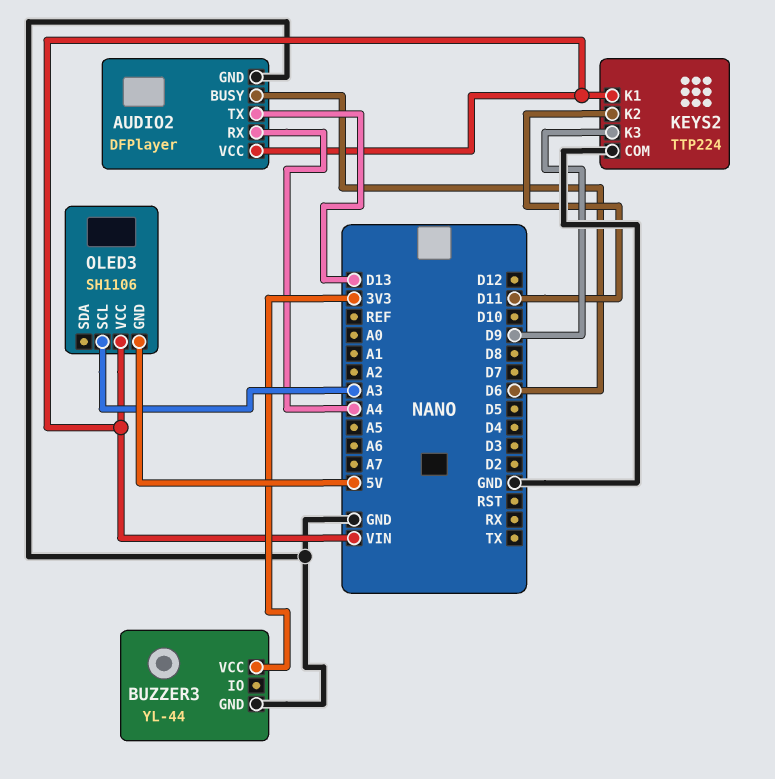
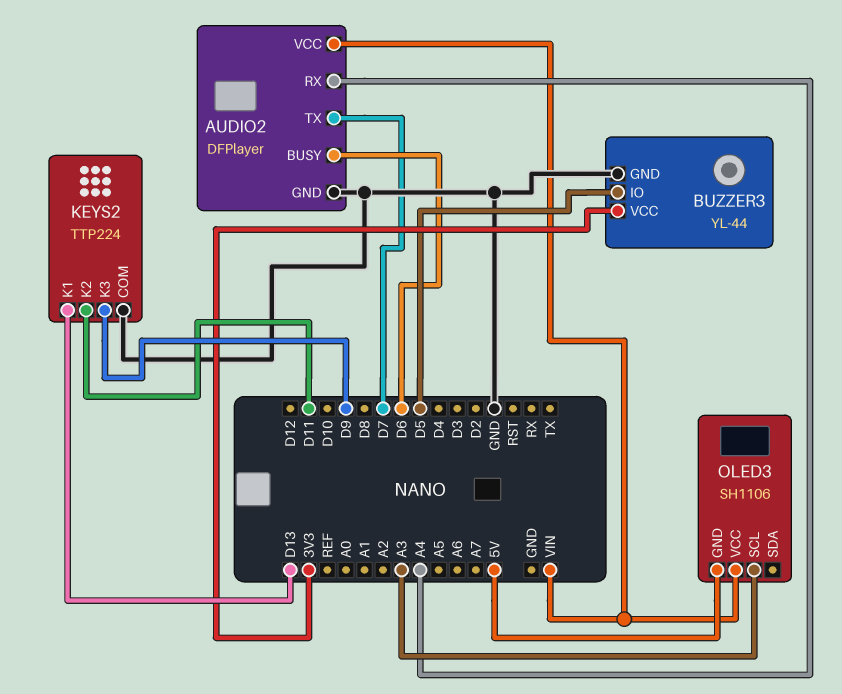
AUDIO2 pin TX: D13 -> D7
BUZZER3 pin IO: none -> D5
KEYS2 pin K1: VIN -> D13

